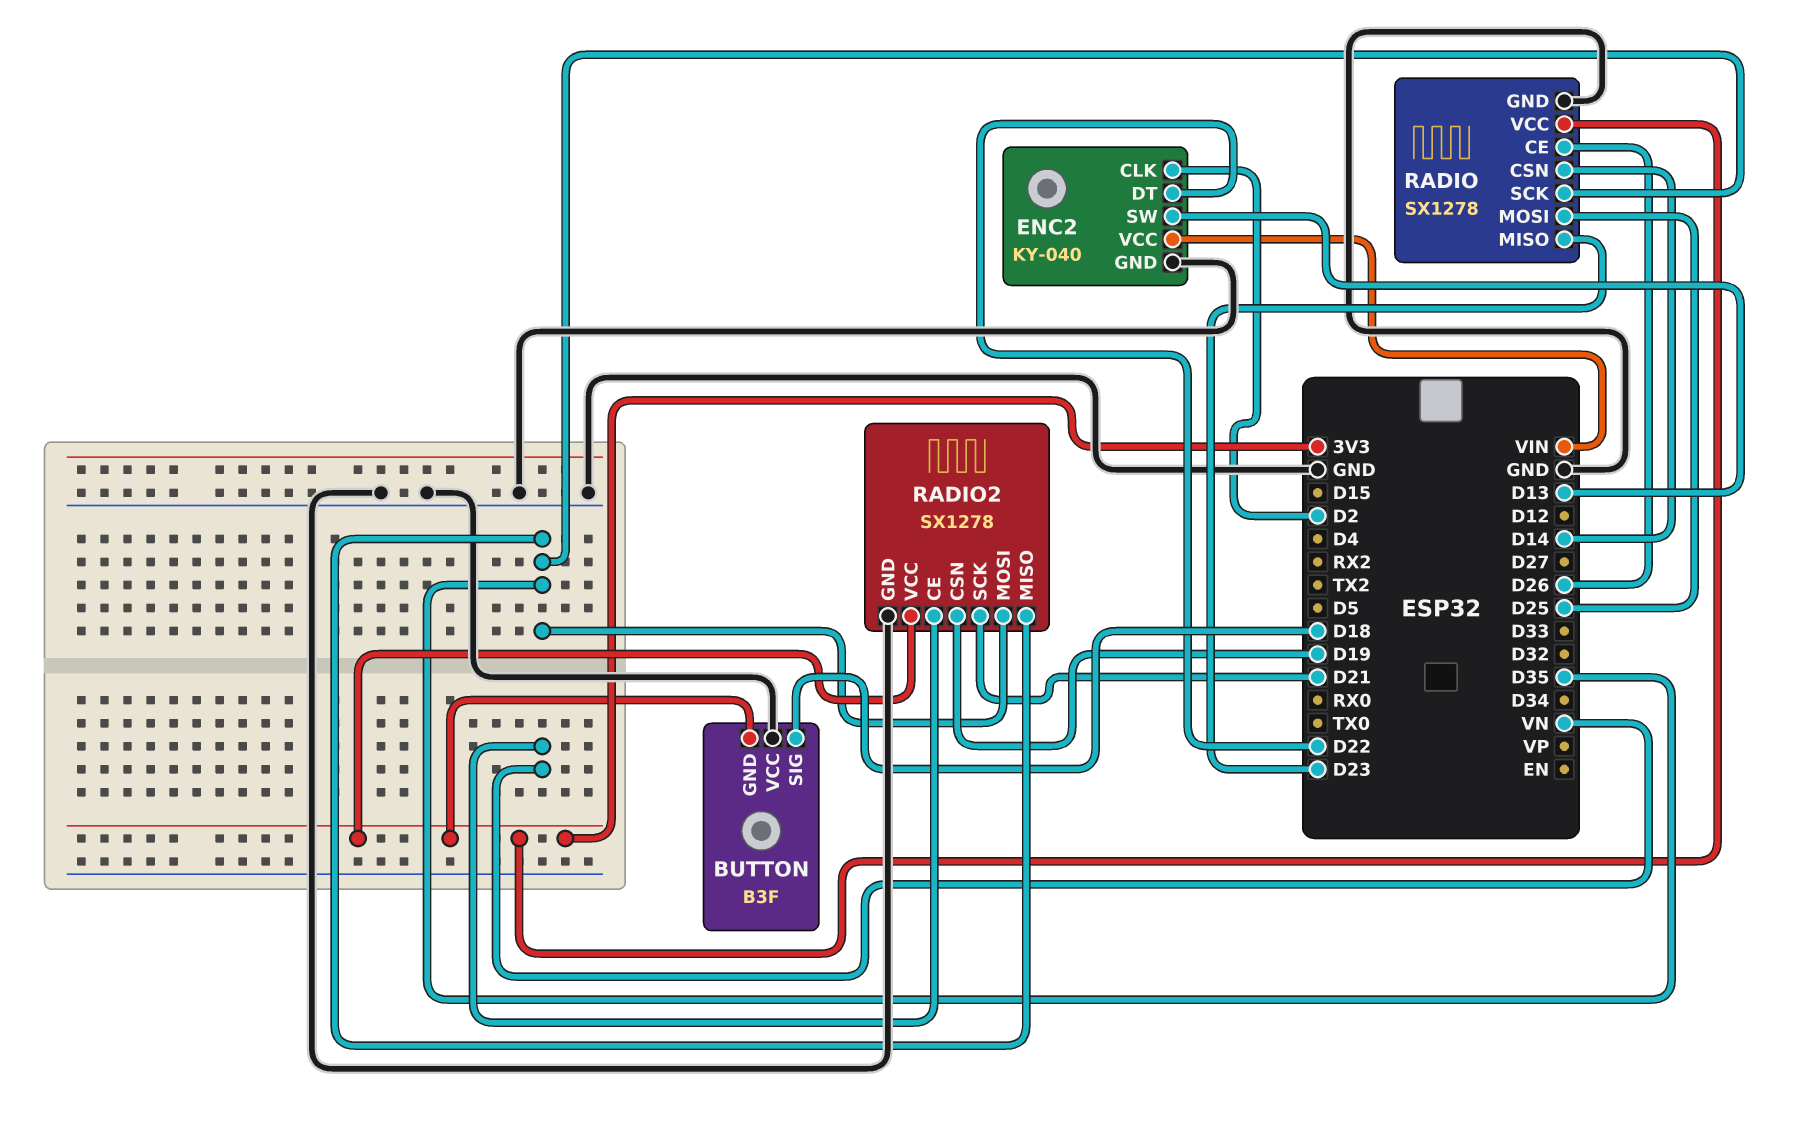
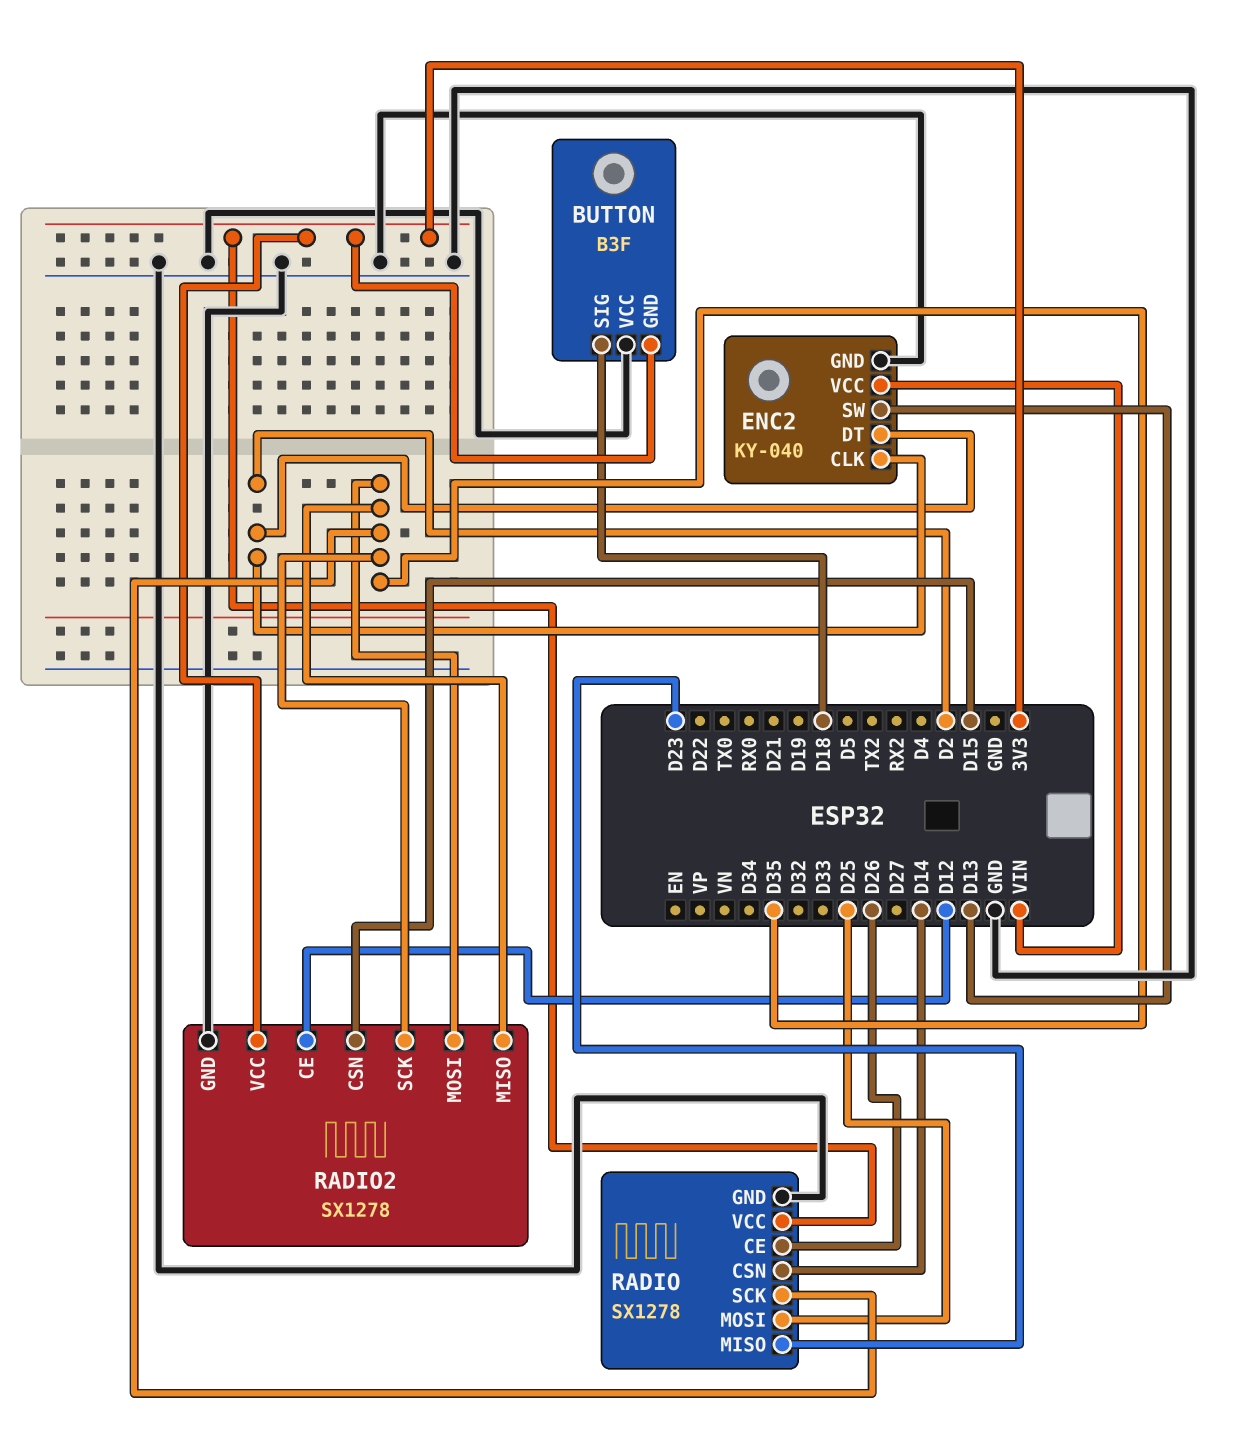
ENC2 pin DT: D22 -> D2
RADIO2 pin CE: VN -> D12
RADIO2 pin CSN: D19 -> D15
RADIO2 pin SCK: D21 -> D35

